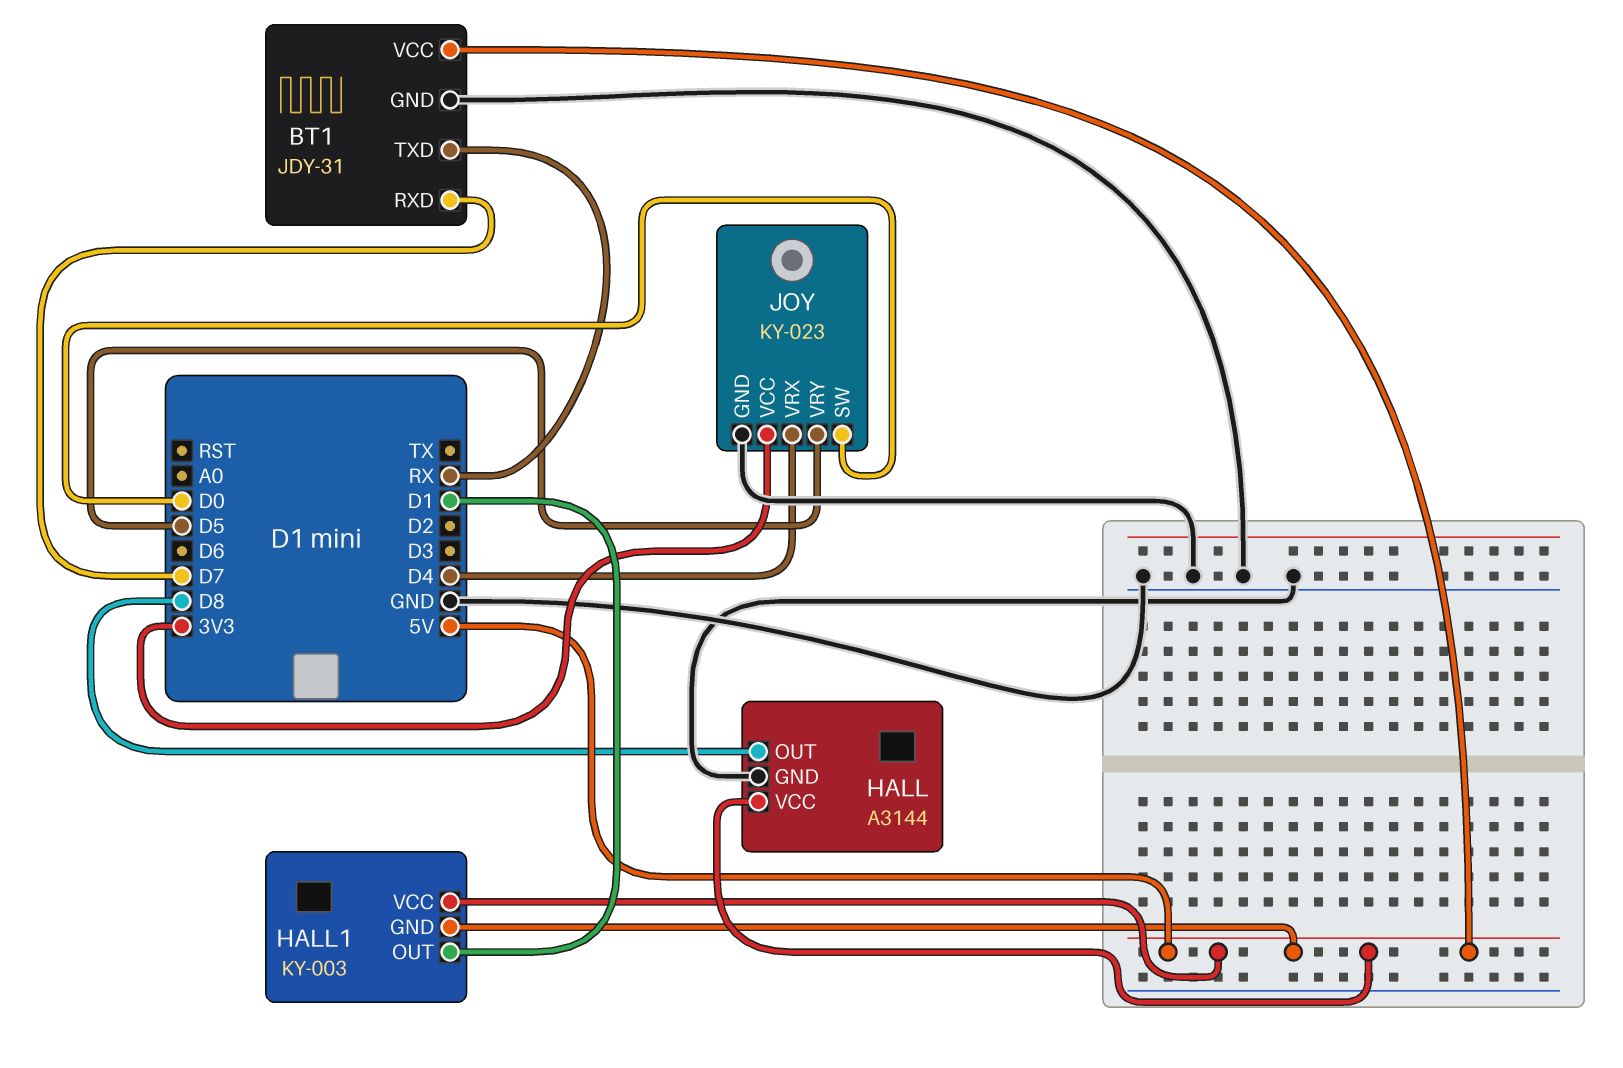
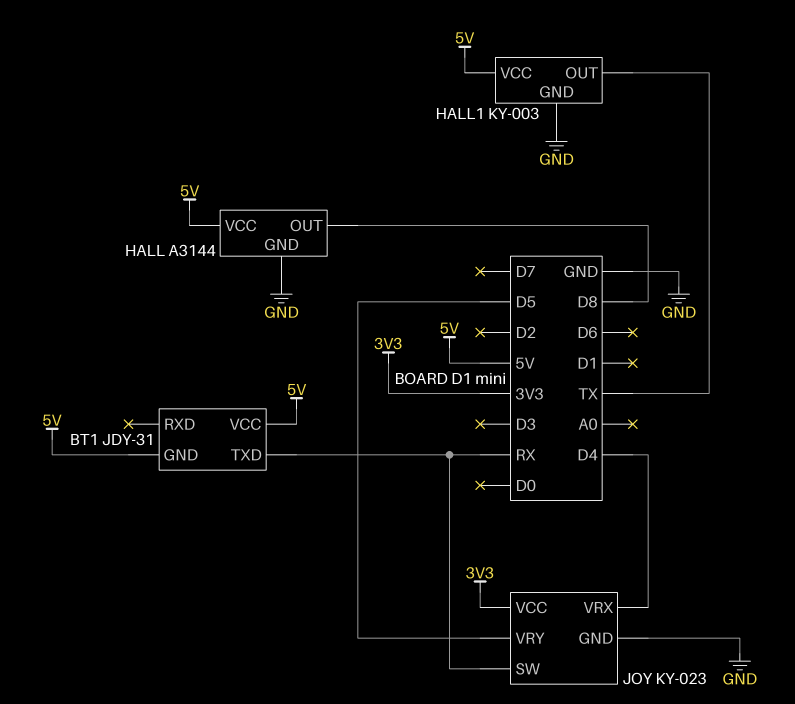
BT1 pin GND: GND -> 5V
BT1 pin RXD: D7 -> none
HALL1 pin GND: 5V -> GND
HALL1 pin OUT: D1 -> TX
JOY pin SW: D0 -> RX

